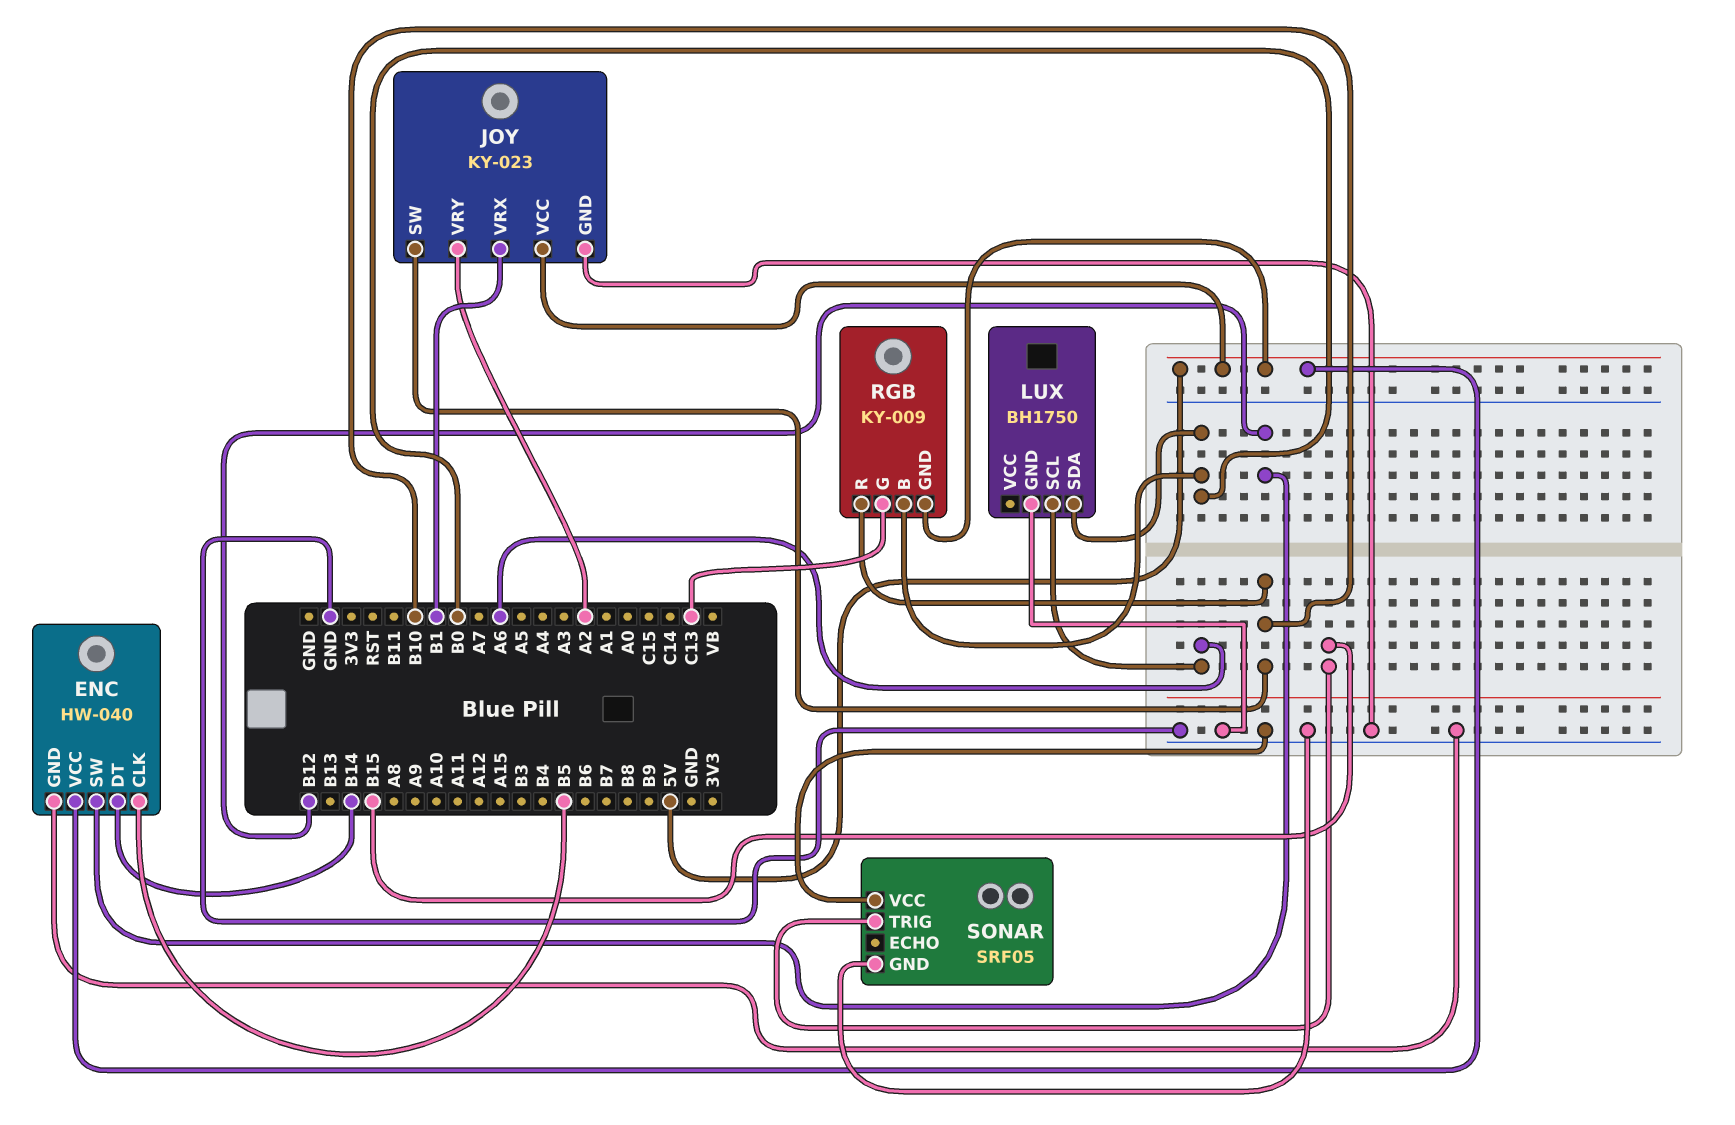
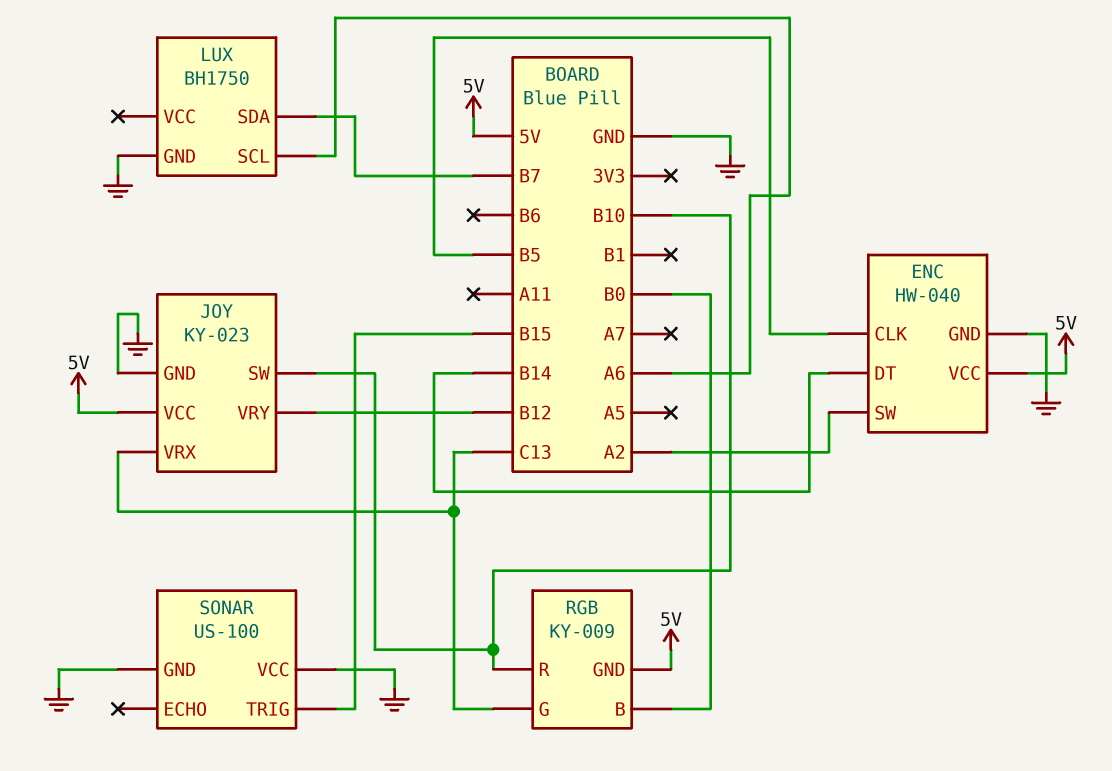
ENC pin SW: B12 -> A2
JOY pin VRX: B1 -> C13
JOY pin VRY: A2 -> B12
LUX pin SDA: B0 -> B7
SONAR: SRF05 -> US-100

